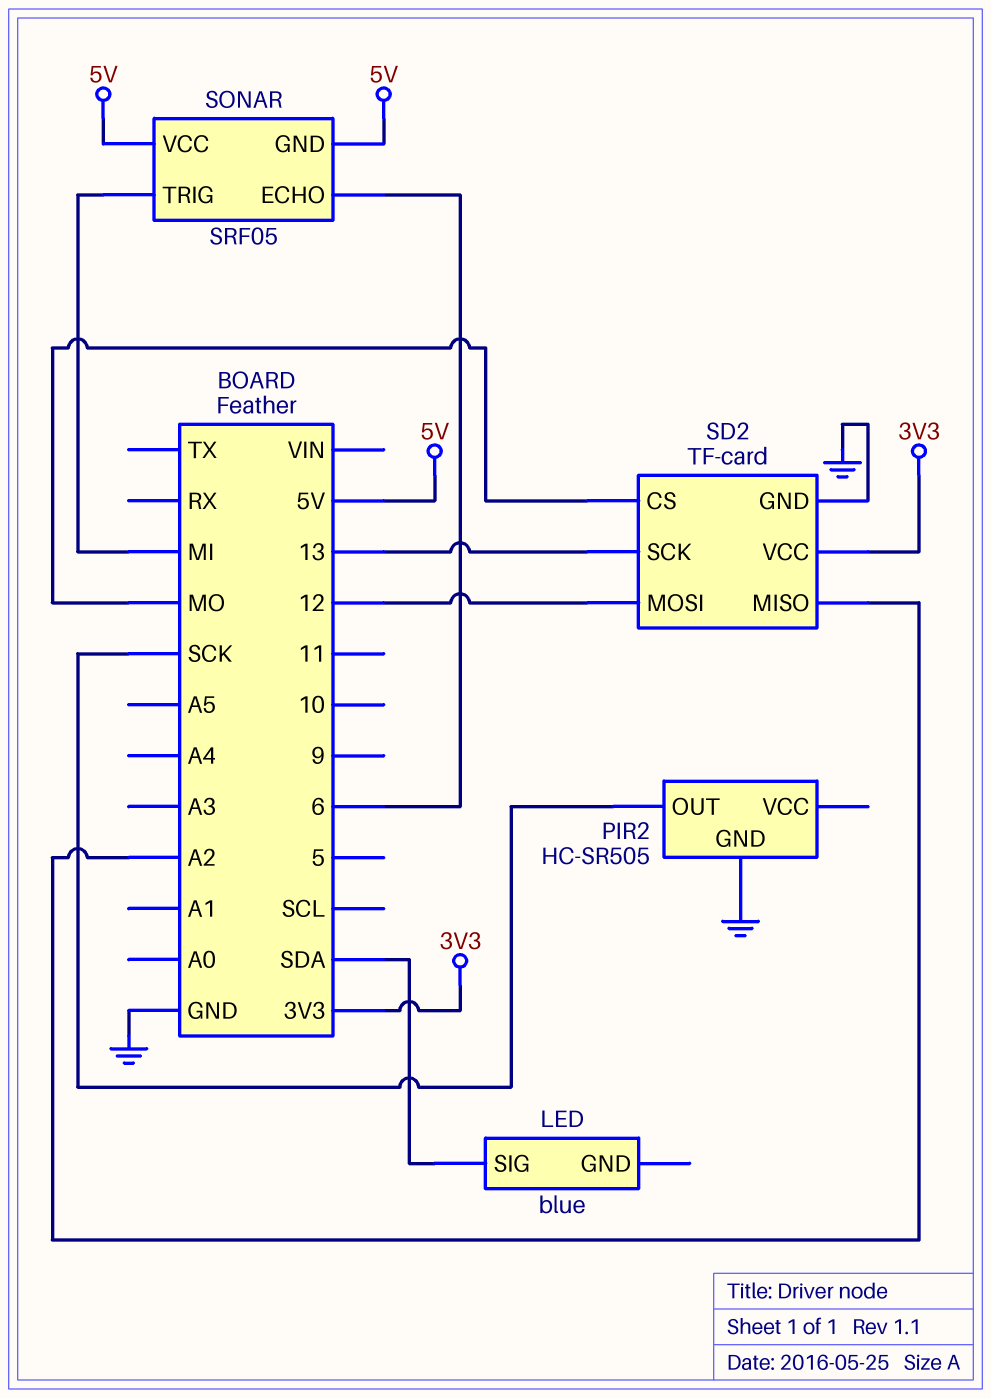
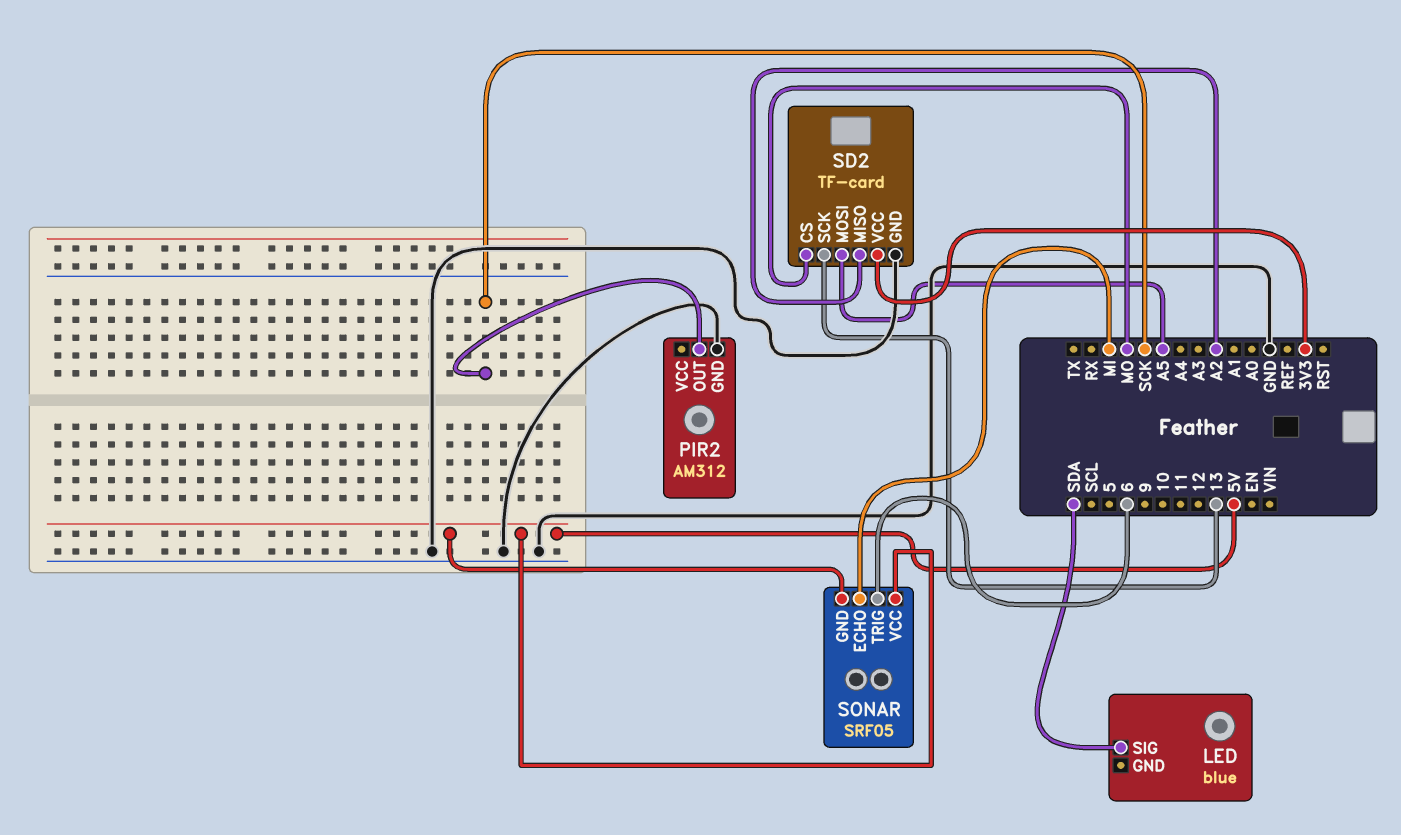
PIR2: HC-SR505 -> AM312
SD2 pin MOSI: 12 -> A5
SONAR pin ECHO: 6 -> MI
SONAR pin TRIG: MI -> 6

